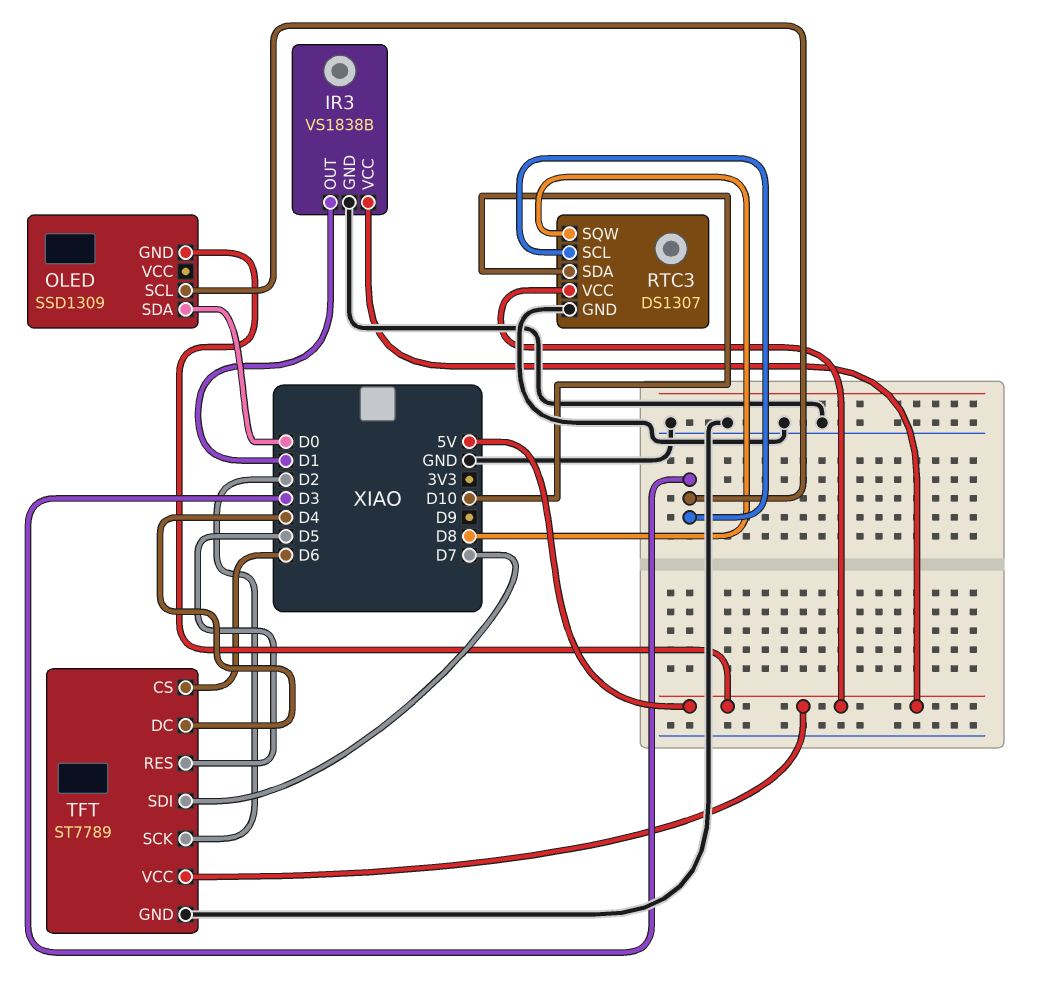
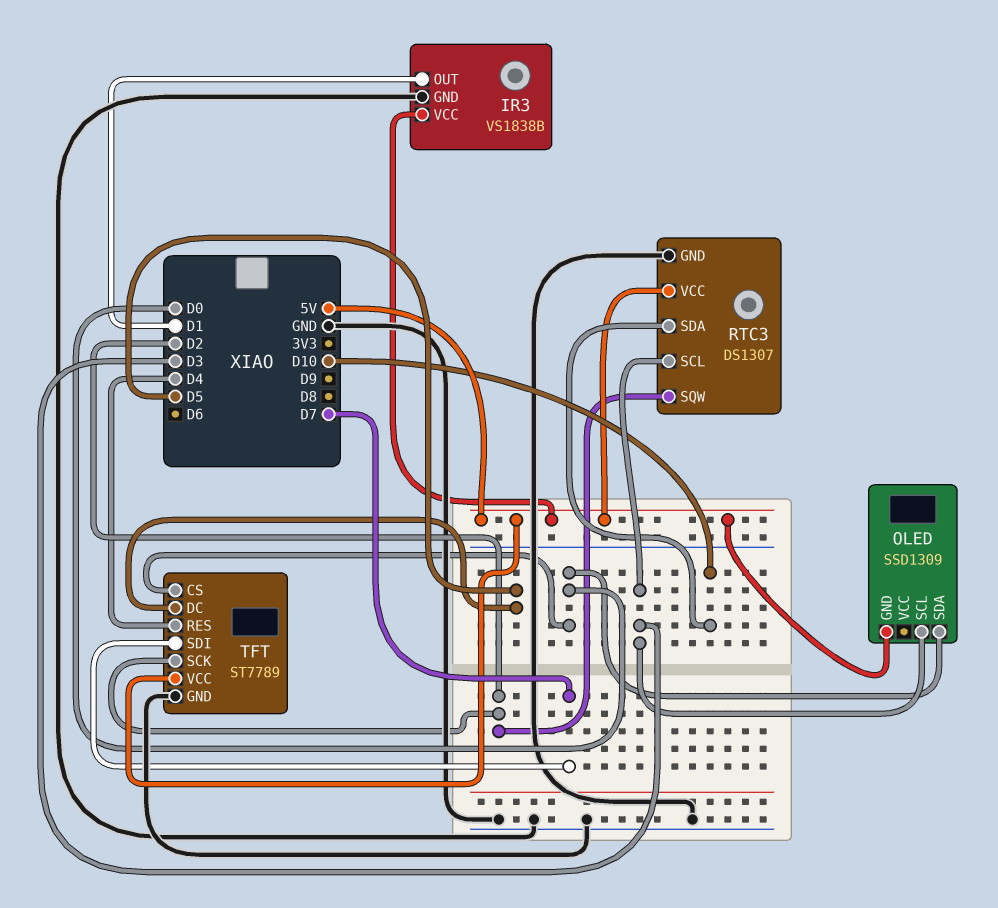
RTC3 pin SQW: D8 -> D2
TFT pin CS: D6 -> D0
TFT pin DC: D4 -> D5
TFT pin RES: D5 -> D4

